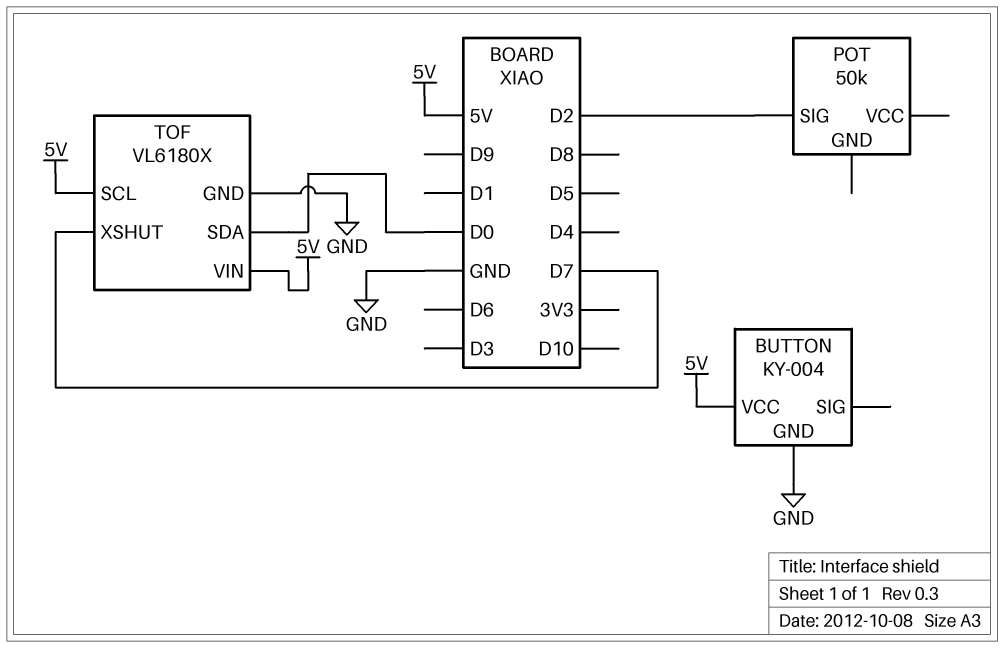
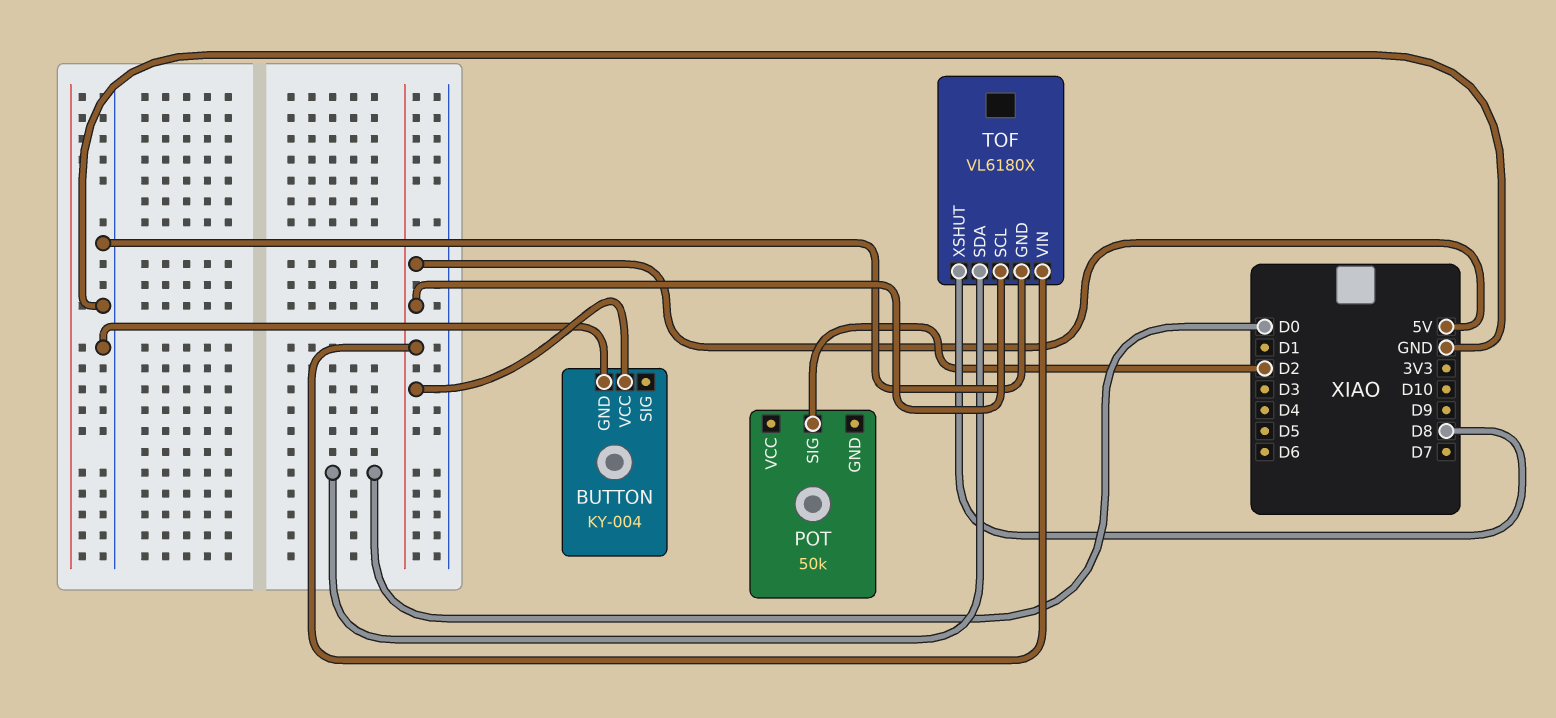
TOF pin XSHUT: D7 -> D8

